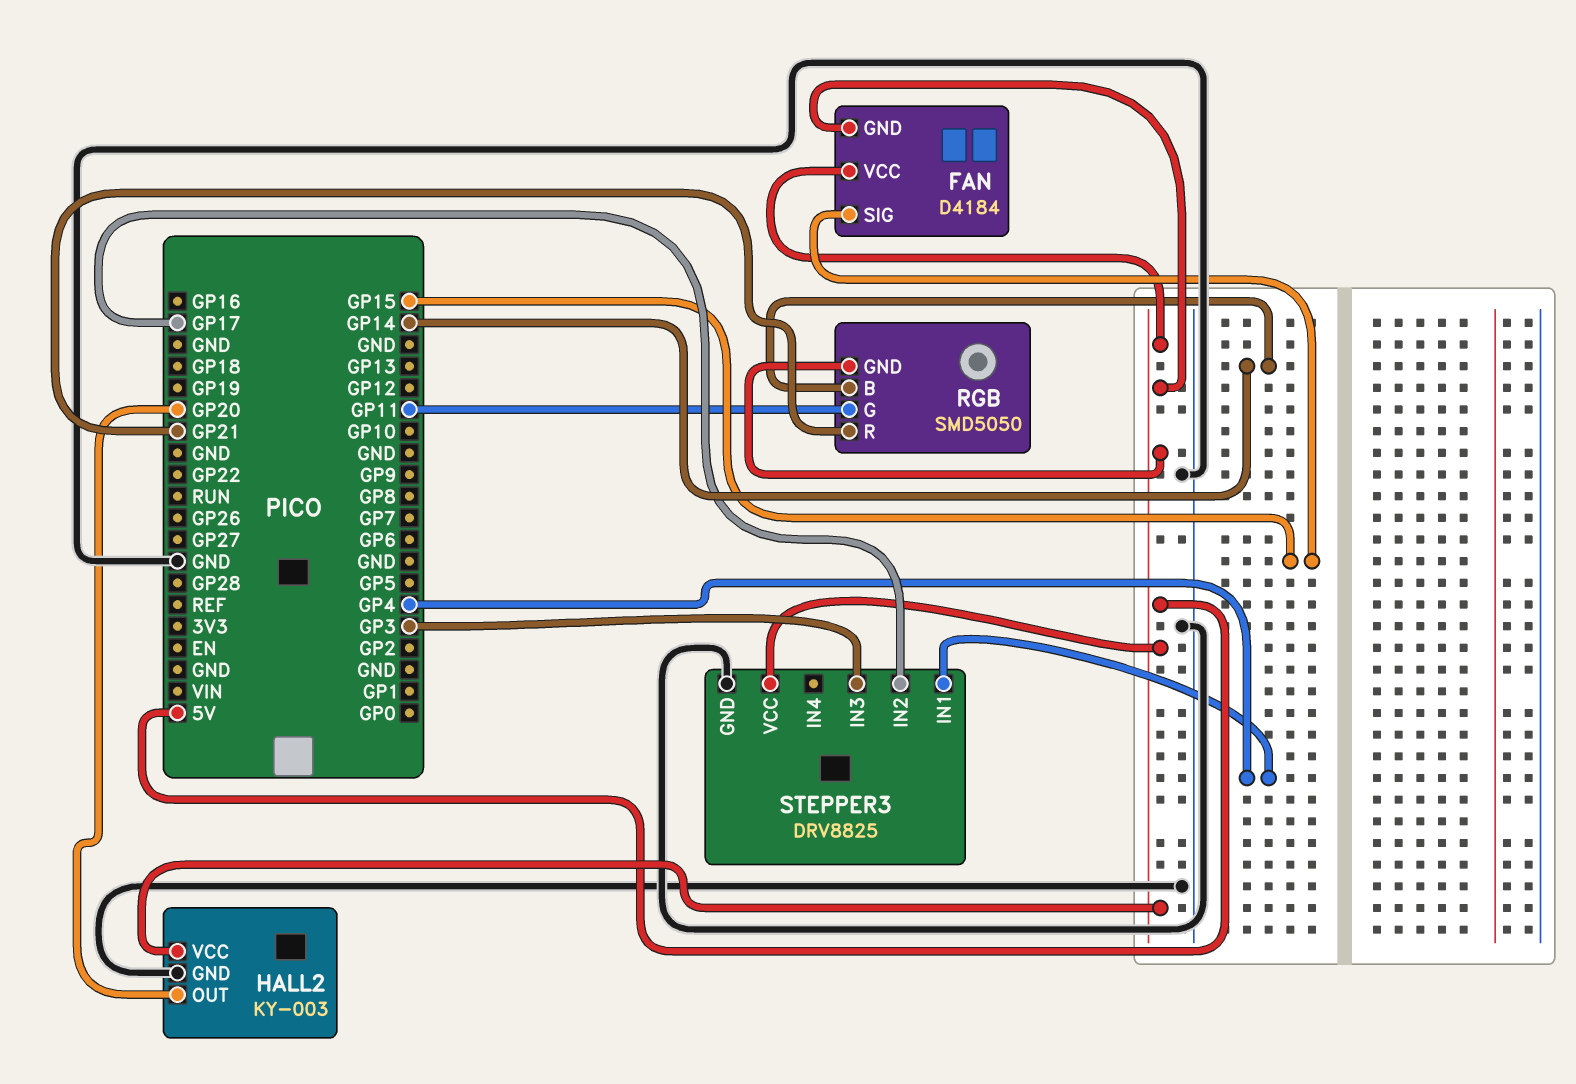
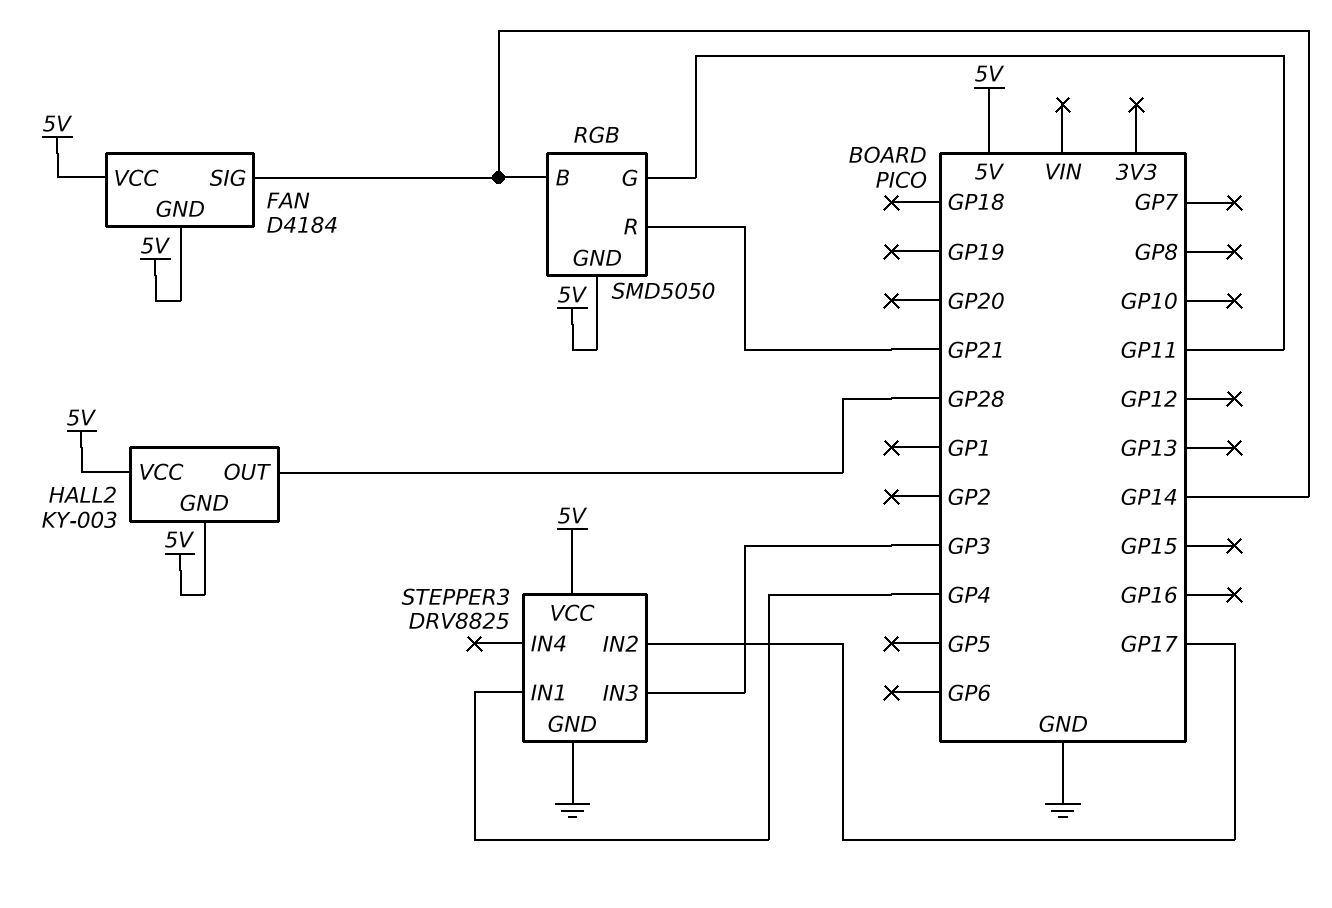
FAN pin SIG: GP15 -> GP14
HALL2 pin GND: GND -> 5V
HALL2 pin OUT: GP20 -> GP28

